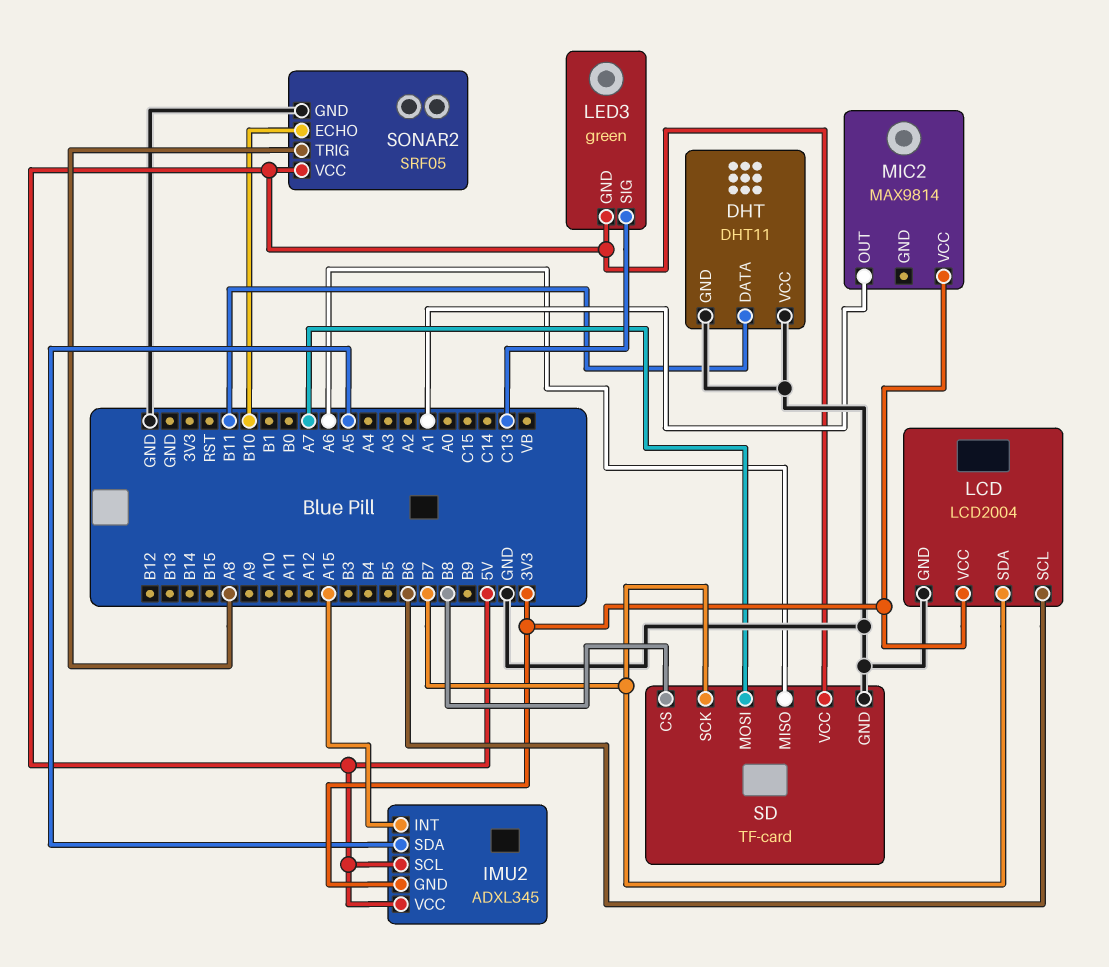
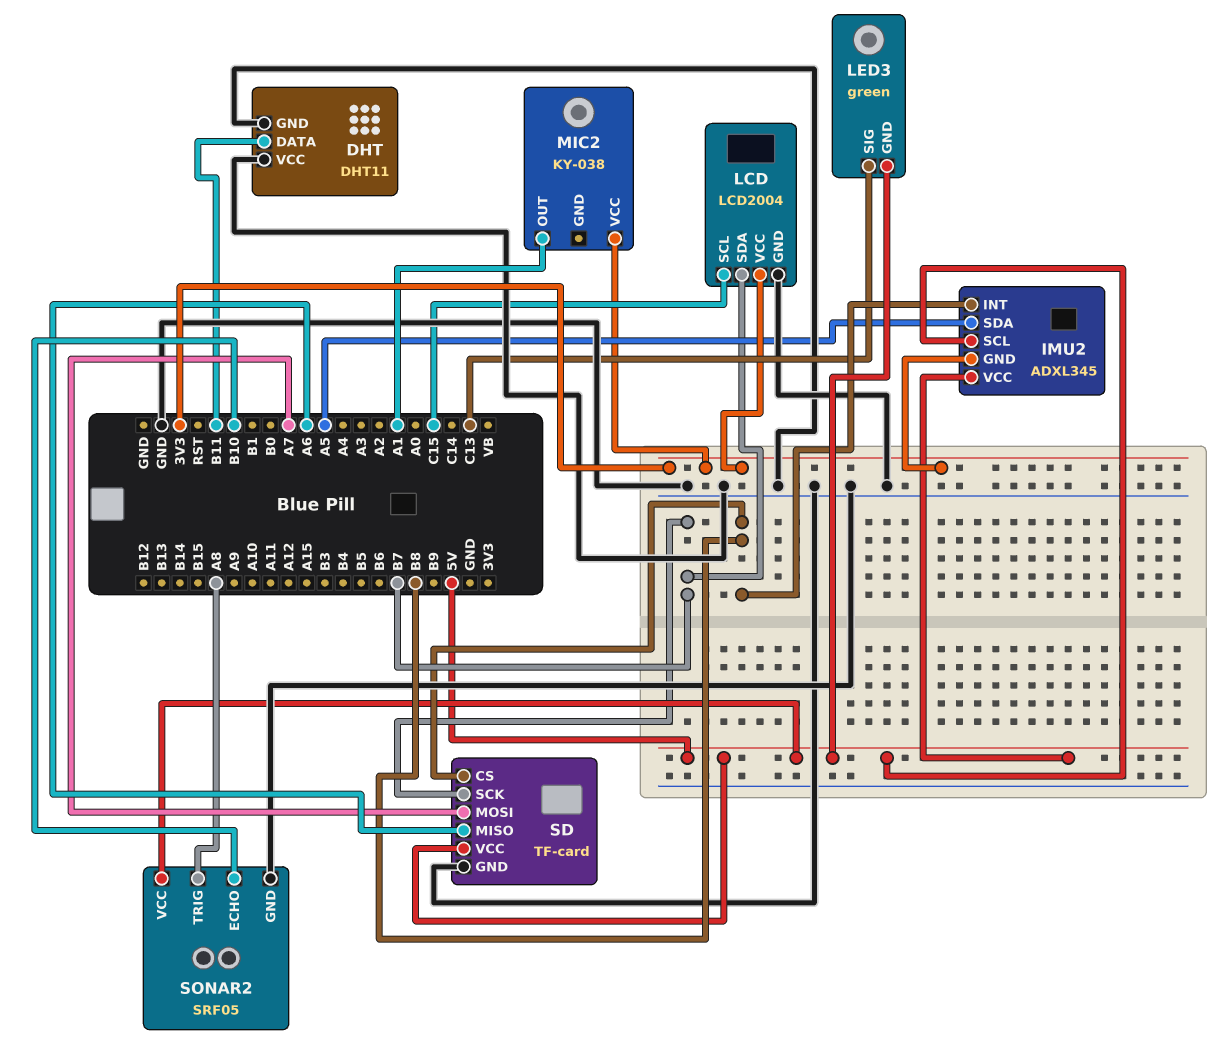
IMU2 pin INT: A15 -> B8
LCD pin SCL: B6 -> C15
MIC2: MAX9814 -> KY-038

